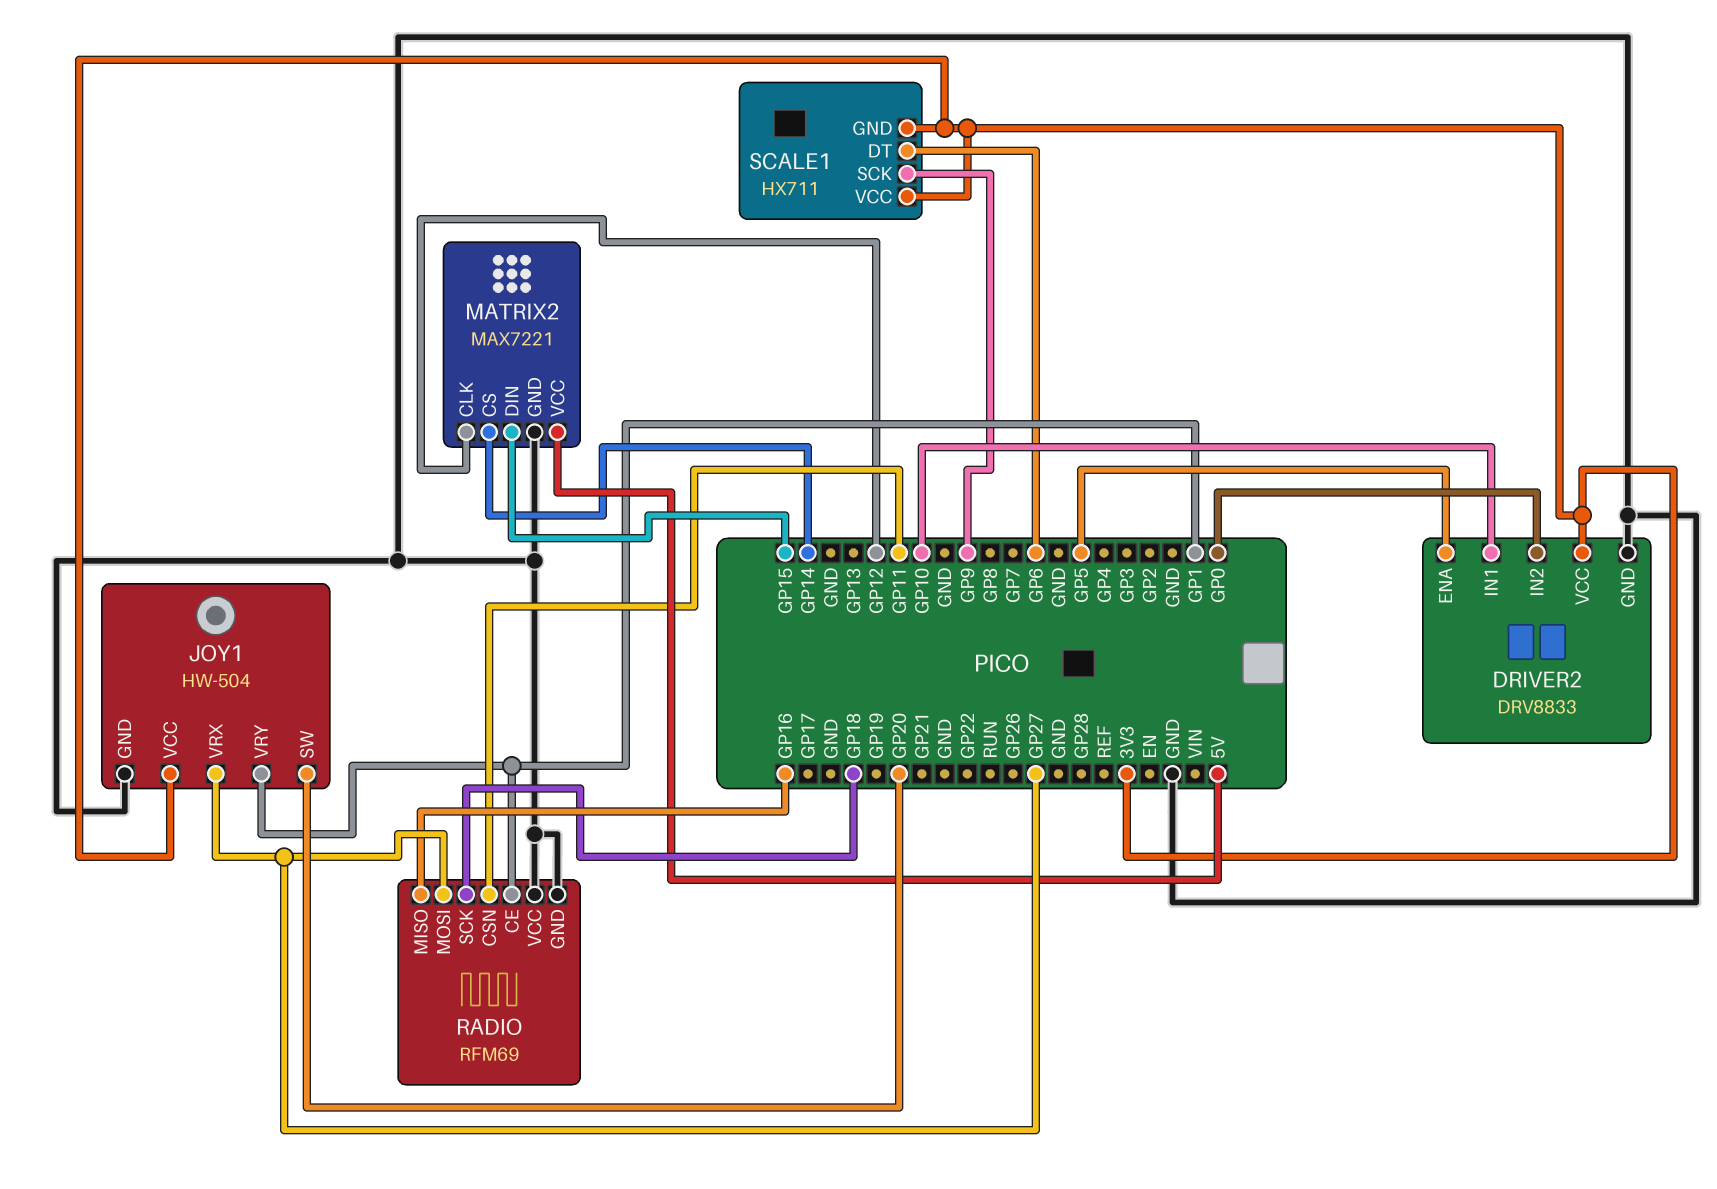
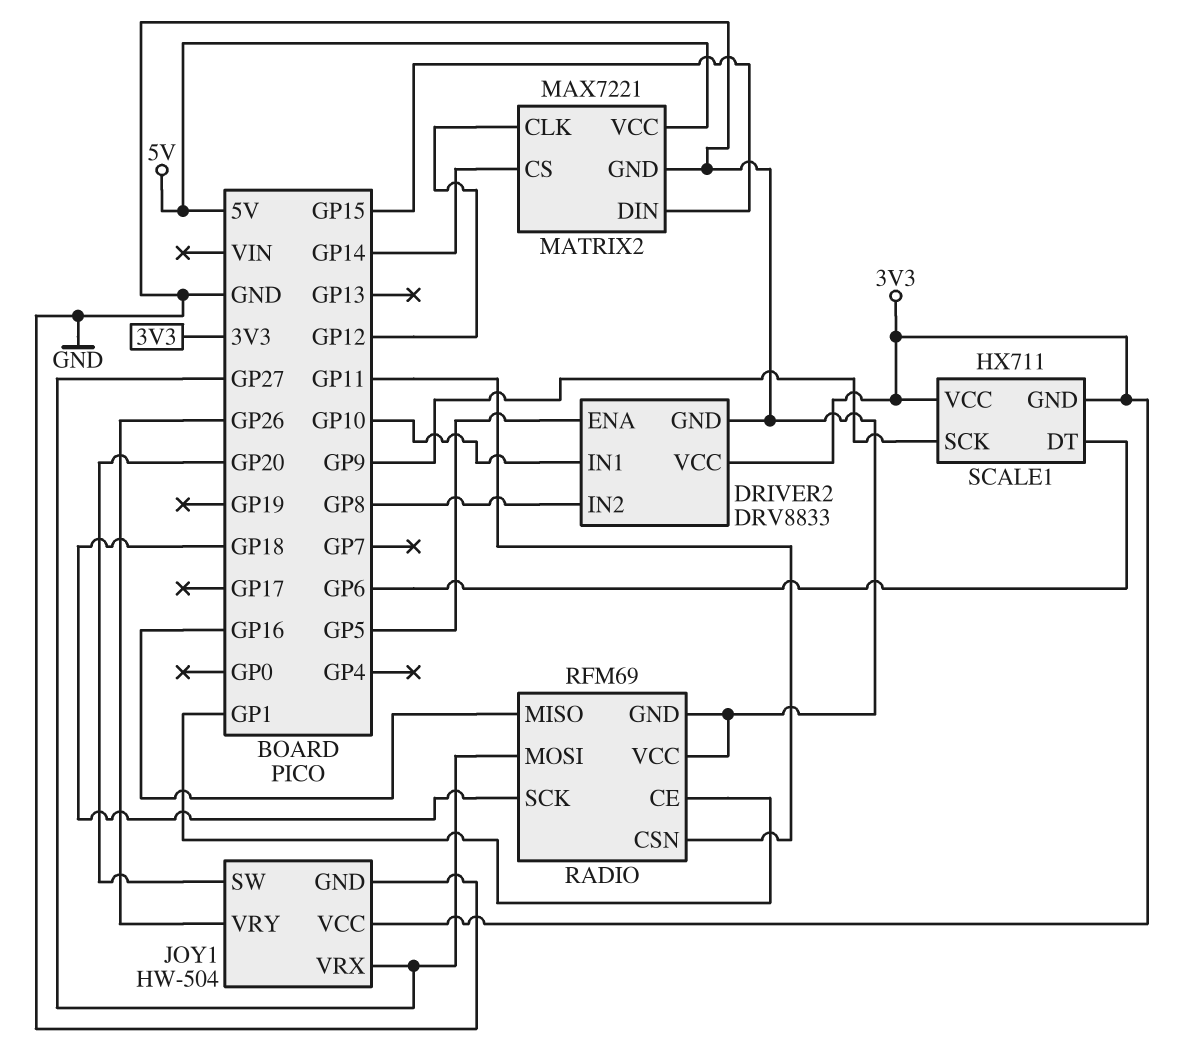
DRIVER2 pin IN2: GP0 -> GP8
JOY1 pin VRY: GP1 -> GP26

